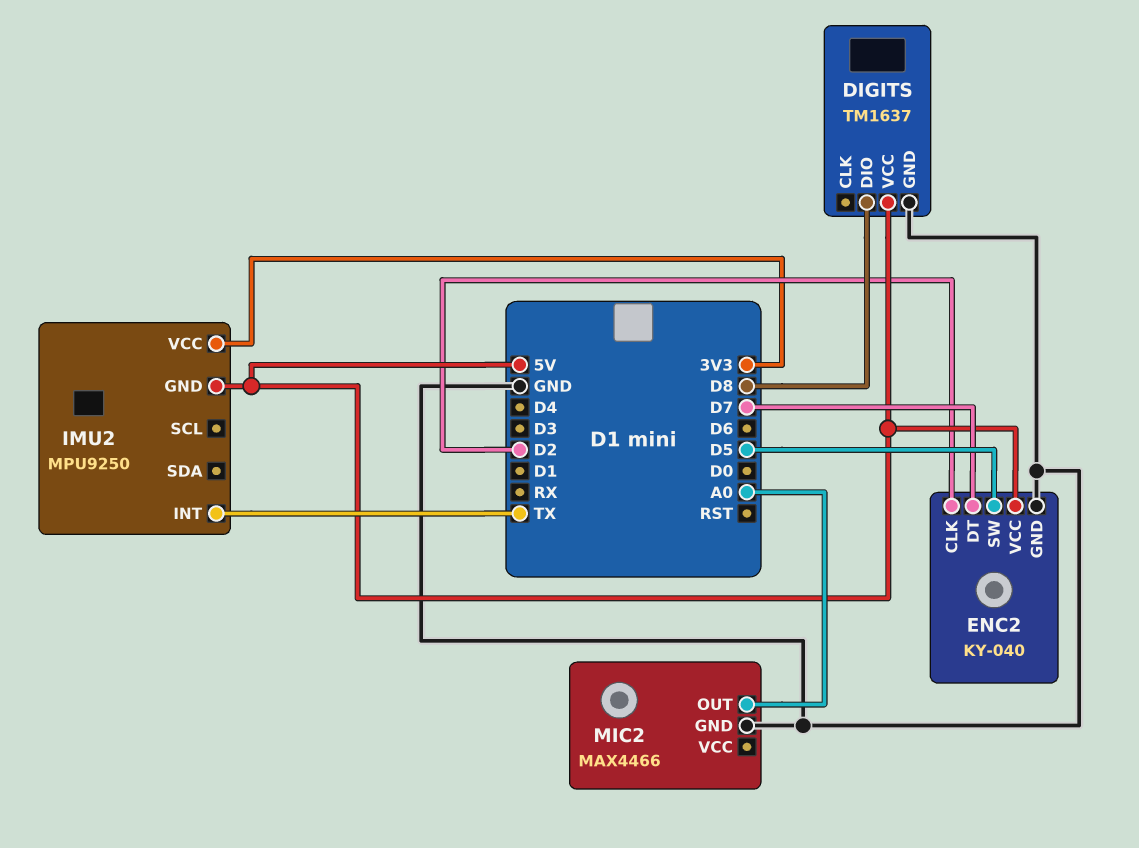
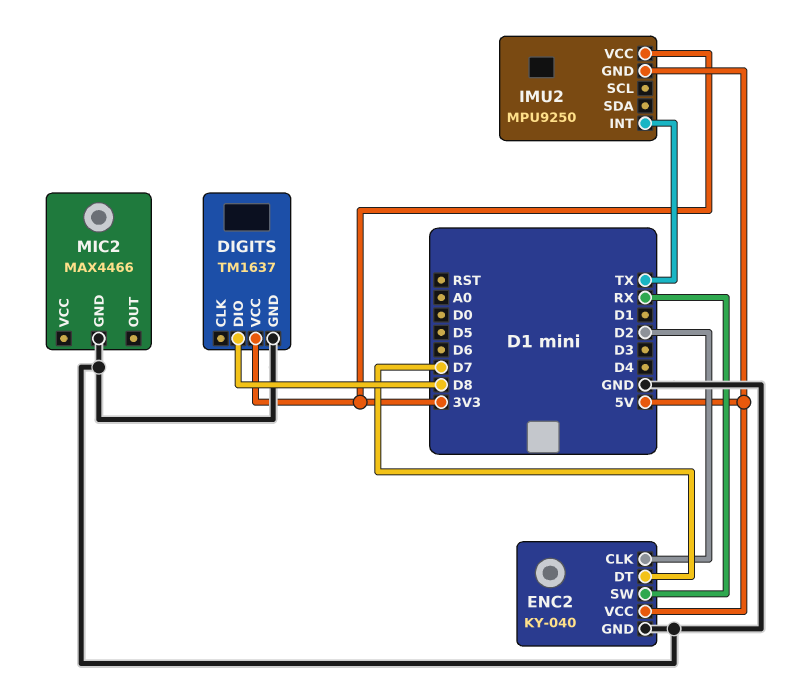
DIGITS pin VCC: 5V -> 3V3
ENC2 pin SW: D5 -> RX
MIC2 pin OUT: A0 -> none

